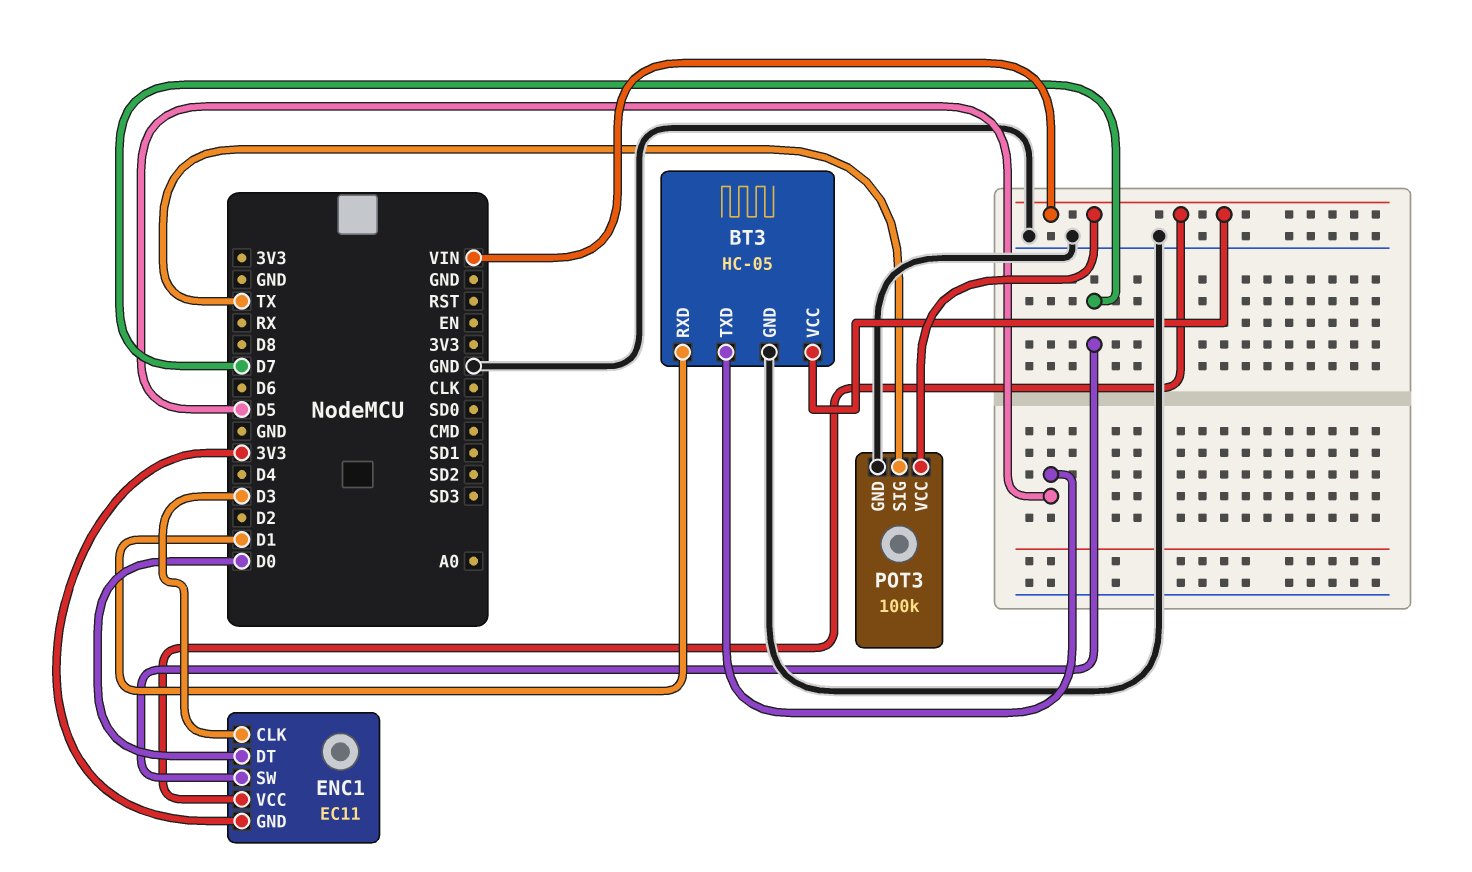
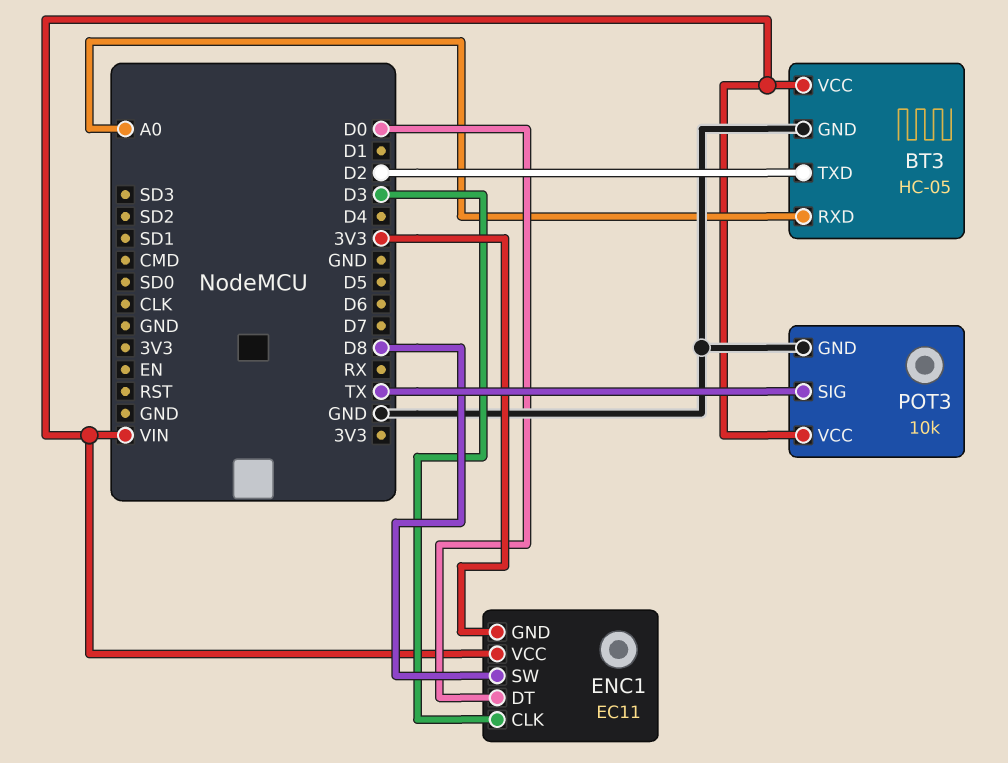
BT3 pin RXD: D1 -> A0
BT3 pin TXD: D5 -> D2
ENC1 pin SW: D7 -> D8
POT3: 100k -> 10k

